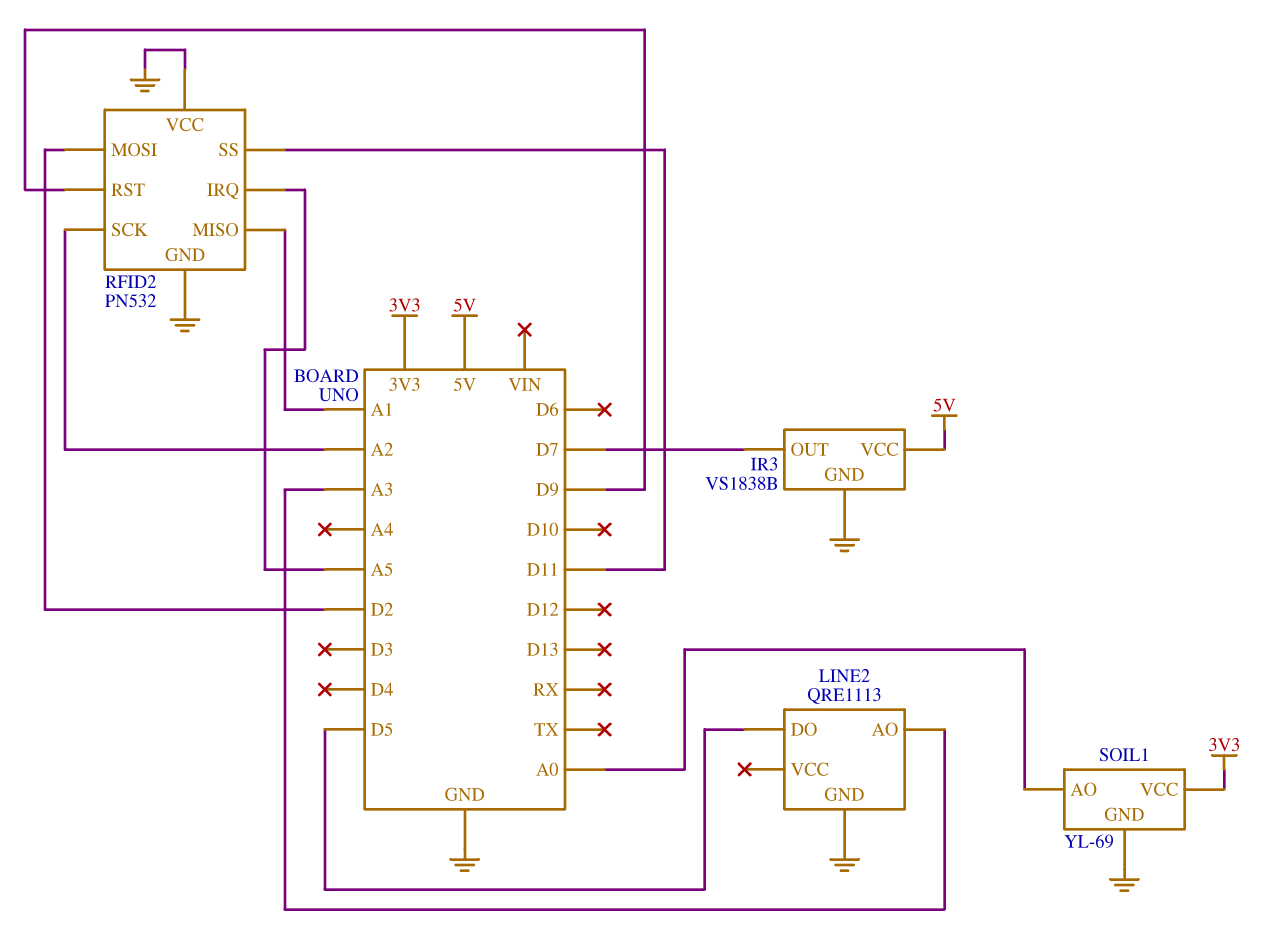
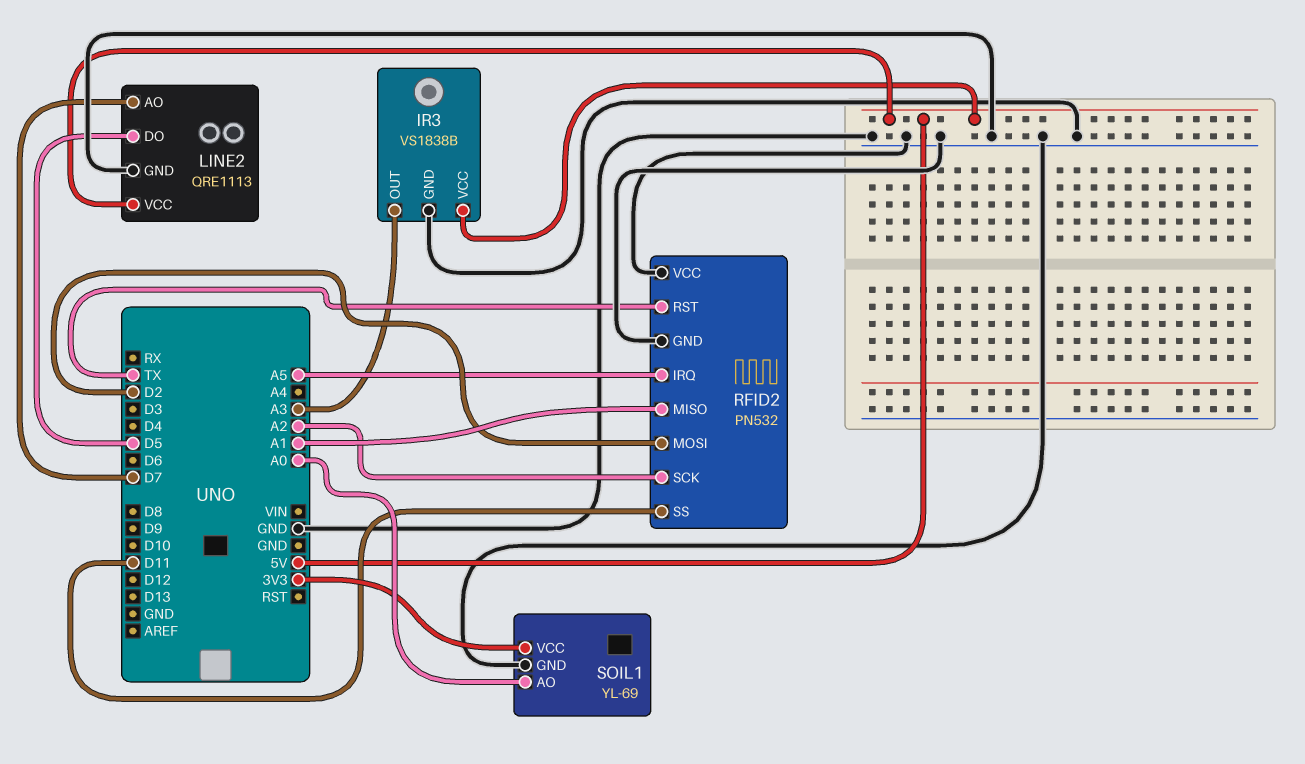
IR3 pin OUT: D7 -> A3
LINE2 pin AO: A3 -> D7
LINE2 pin VCC: none -> 5V
RFID2 pin RST: D9 -> TX

